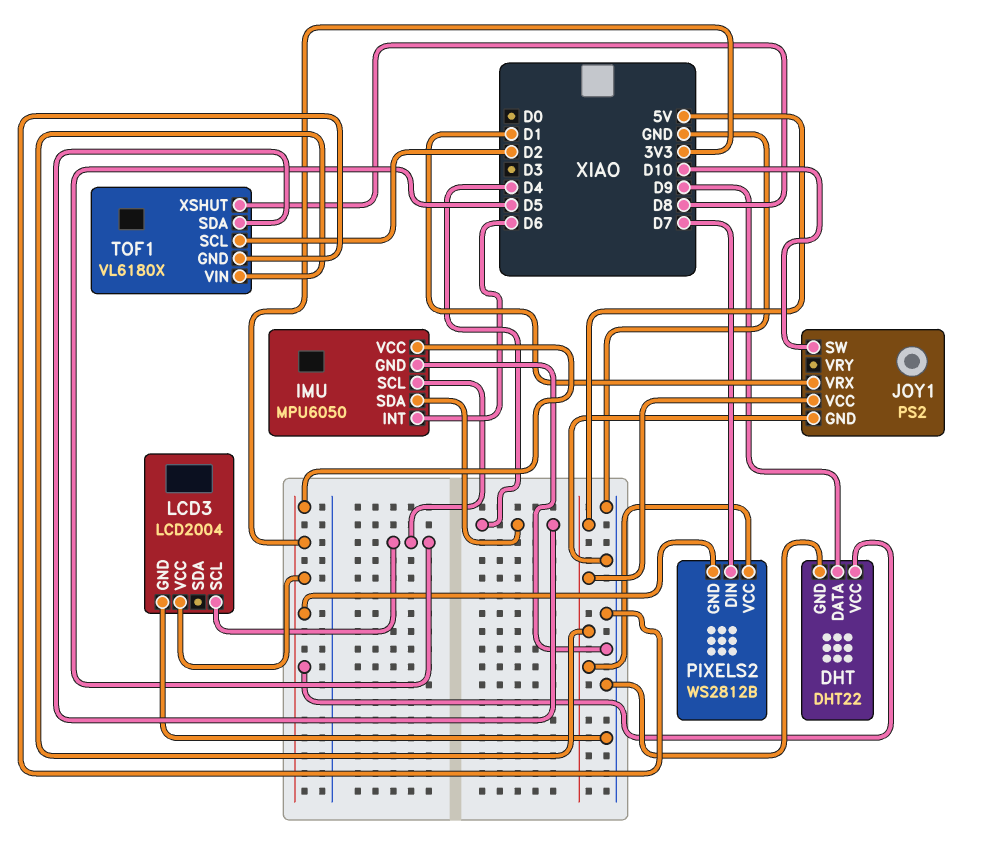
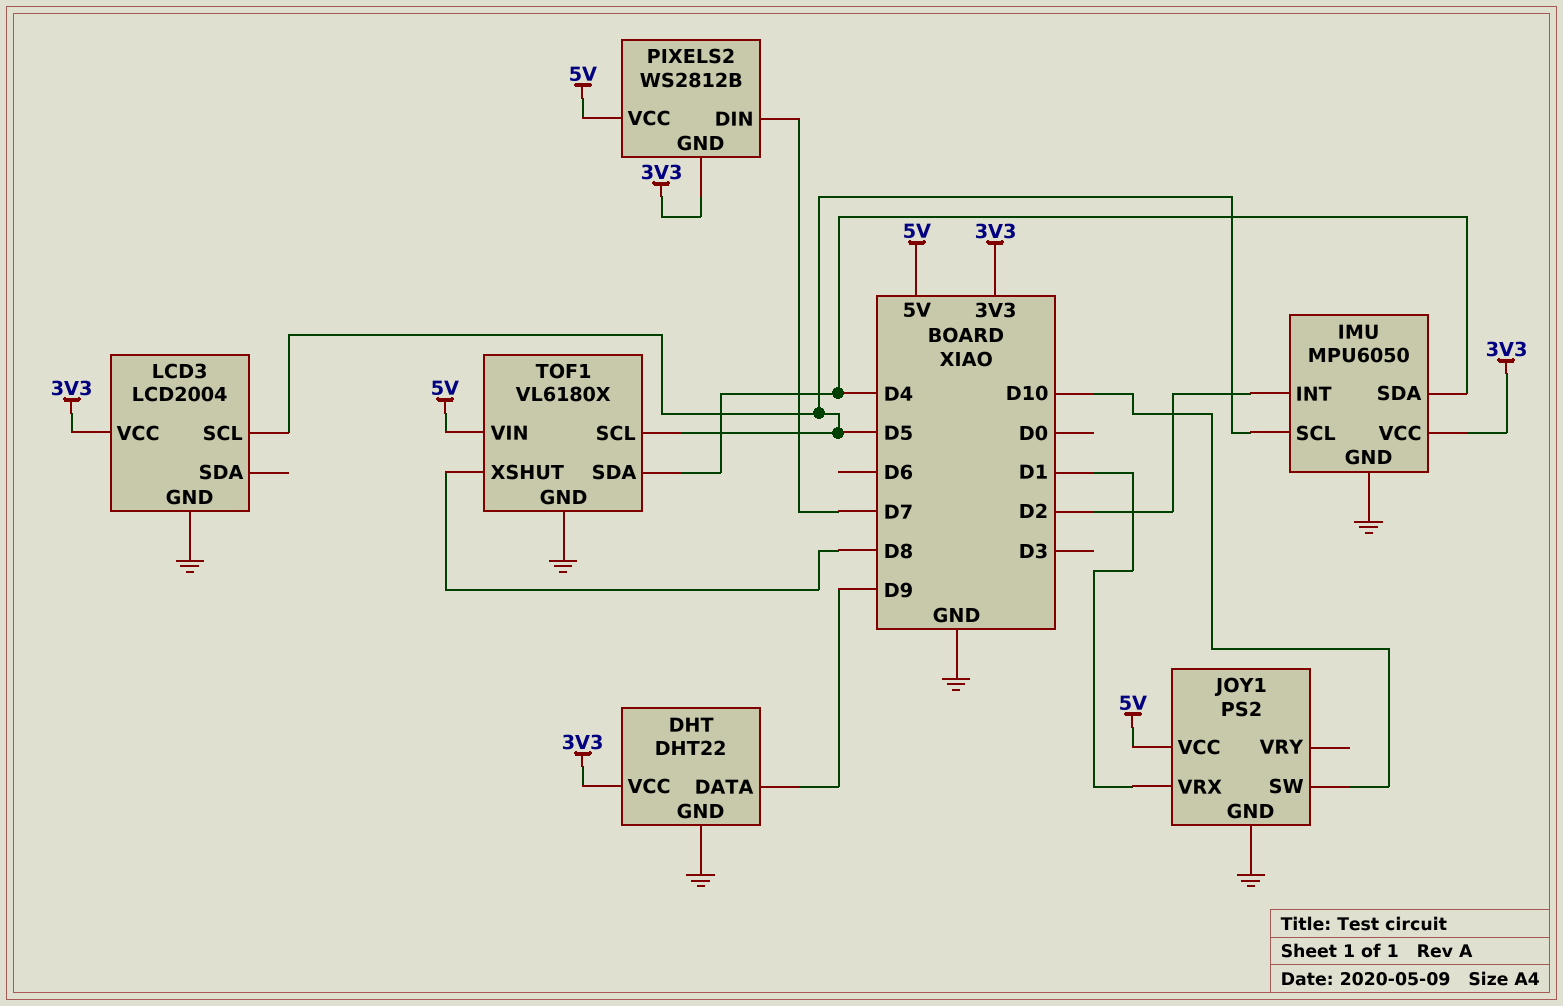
IMU pin INT: D6 -> D2
TOF1 pin SCL: D2 -> D5

